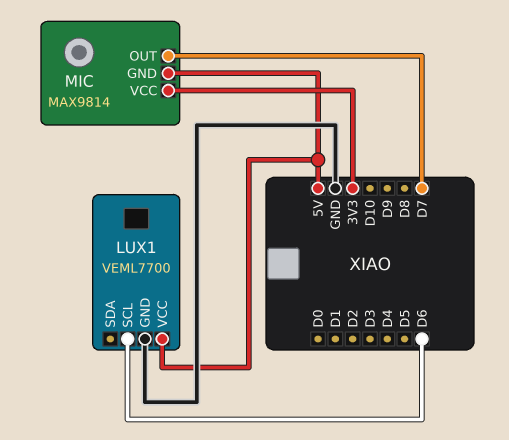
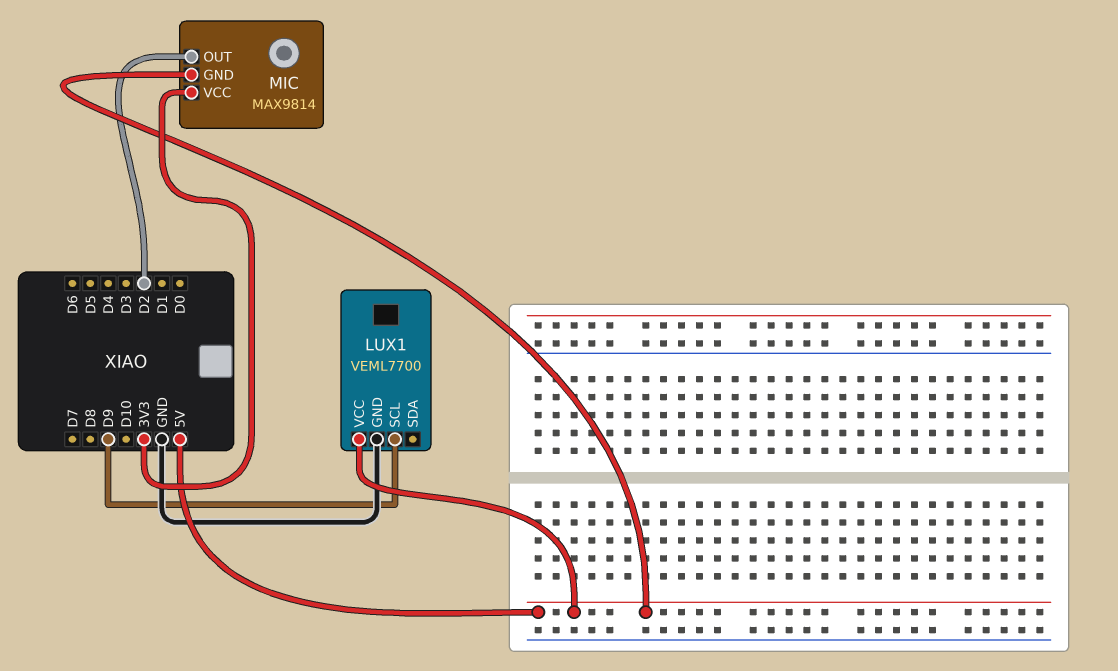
LUX1 pin SCL: D6 -> D9
MIC pin OUT: D7 -> D2

